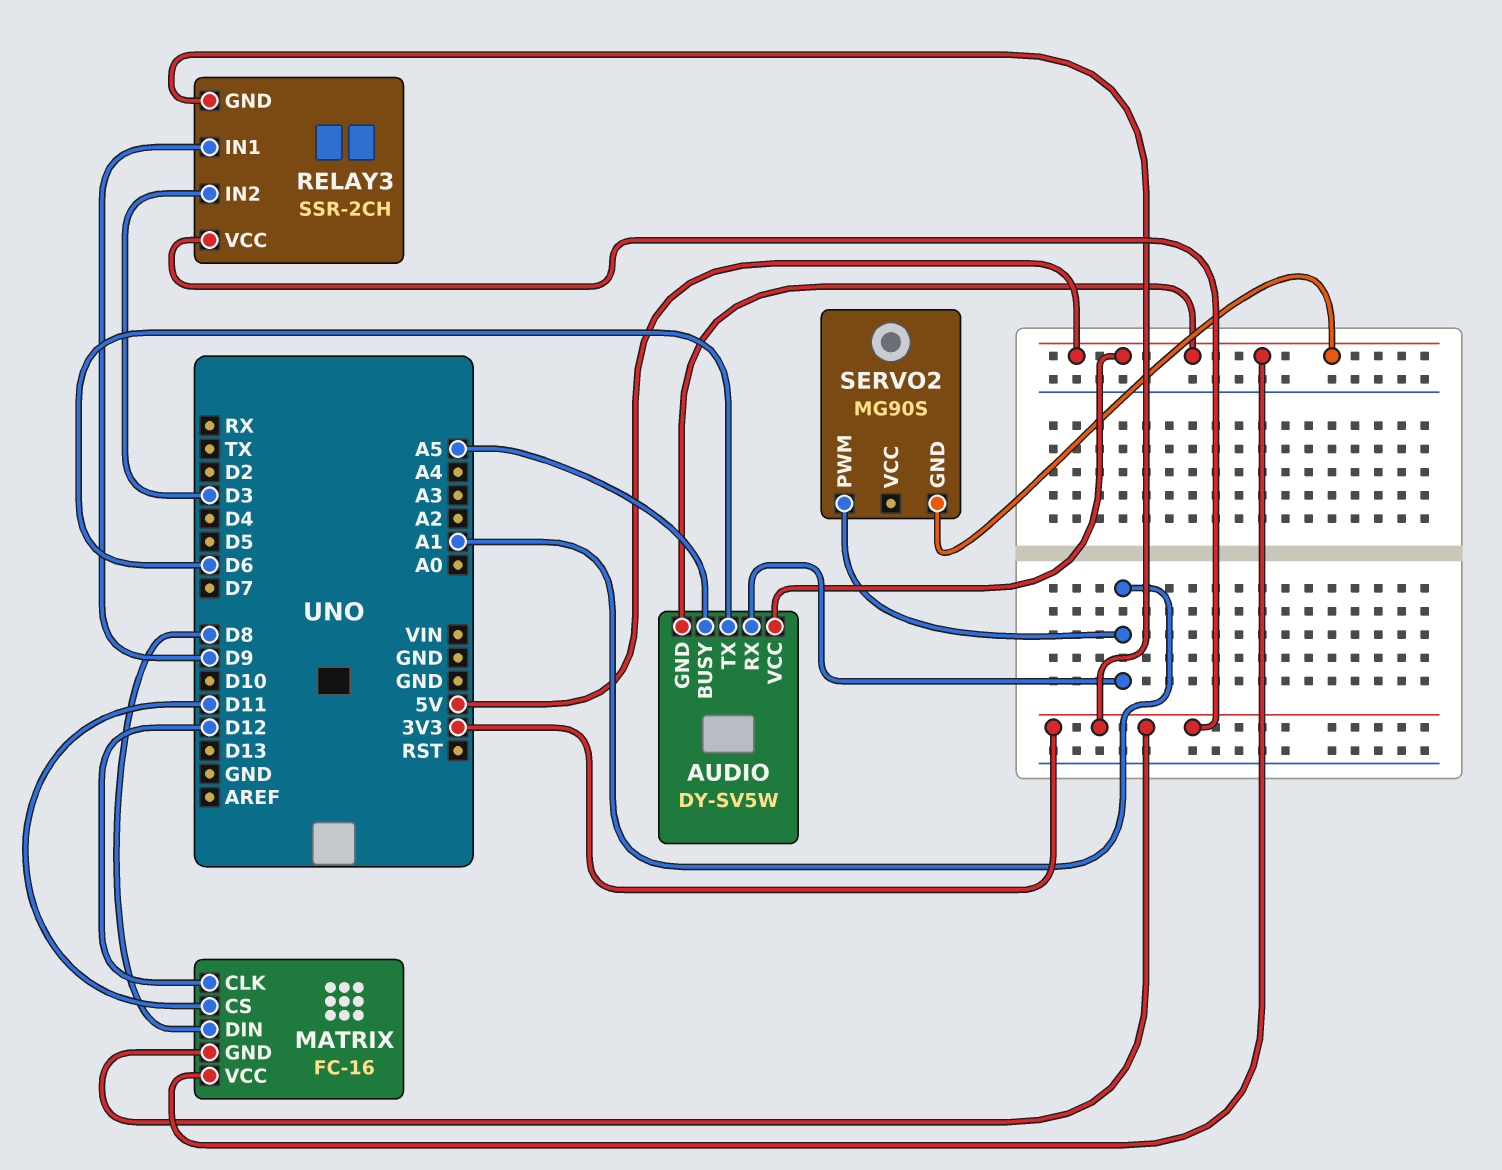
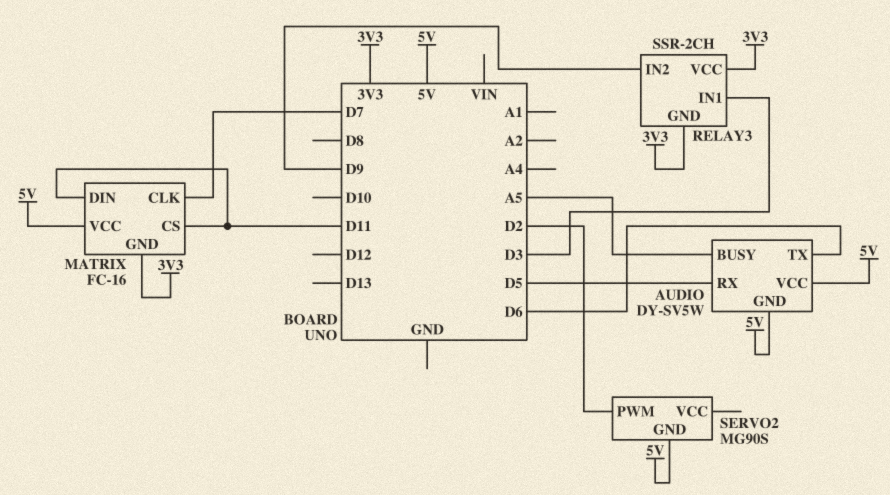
AUDIO pin RX: A1 -> D5
MATRIX pin CLK: D12 -> D7
MATRIX pin DIN: D8 -> D11
RELAY3 pin IN1: D9 -> D3
RELAY3 pin IN2: D3 -> D9
SERVO2 pin PWM: A1 -> D2

